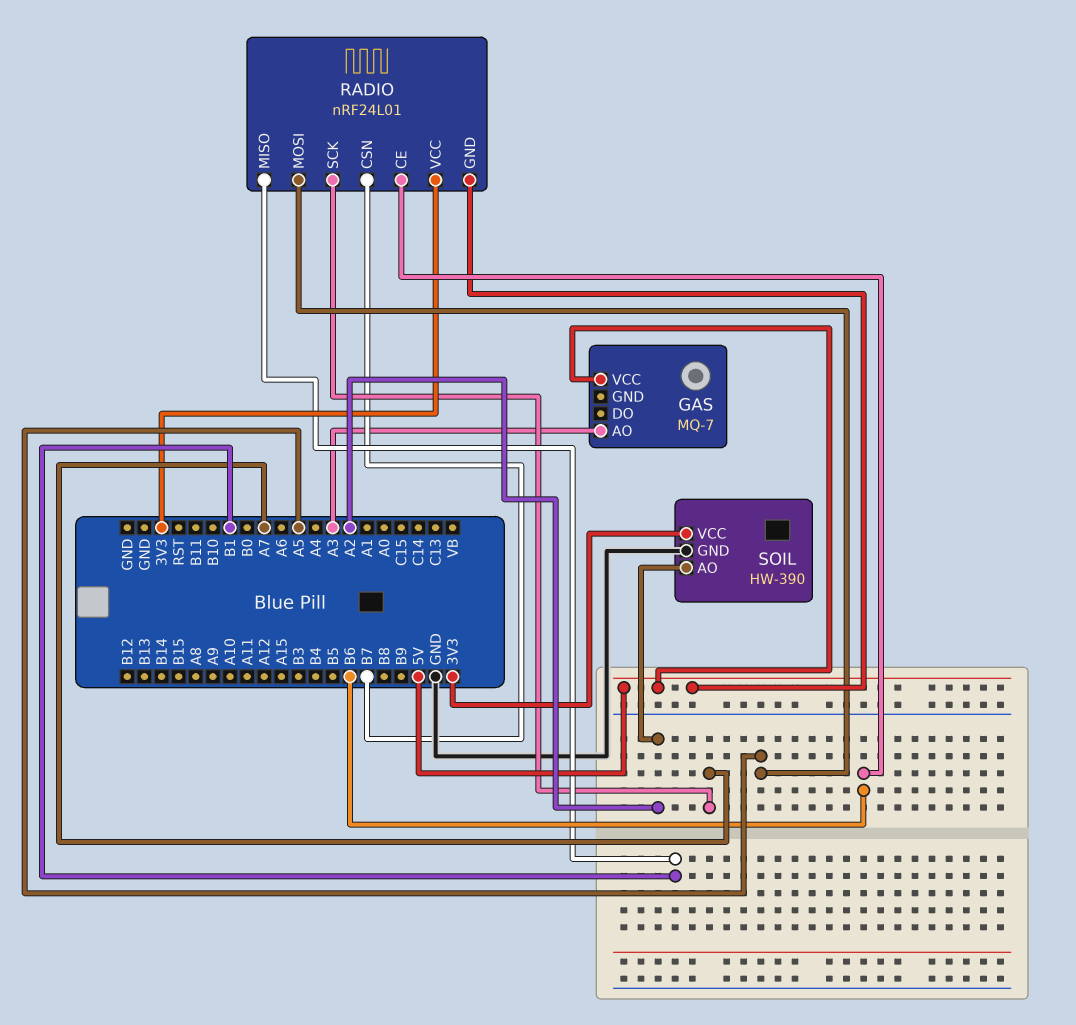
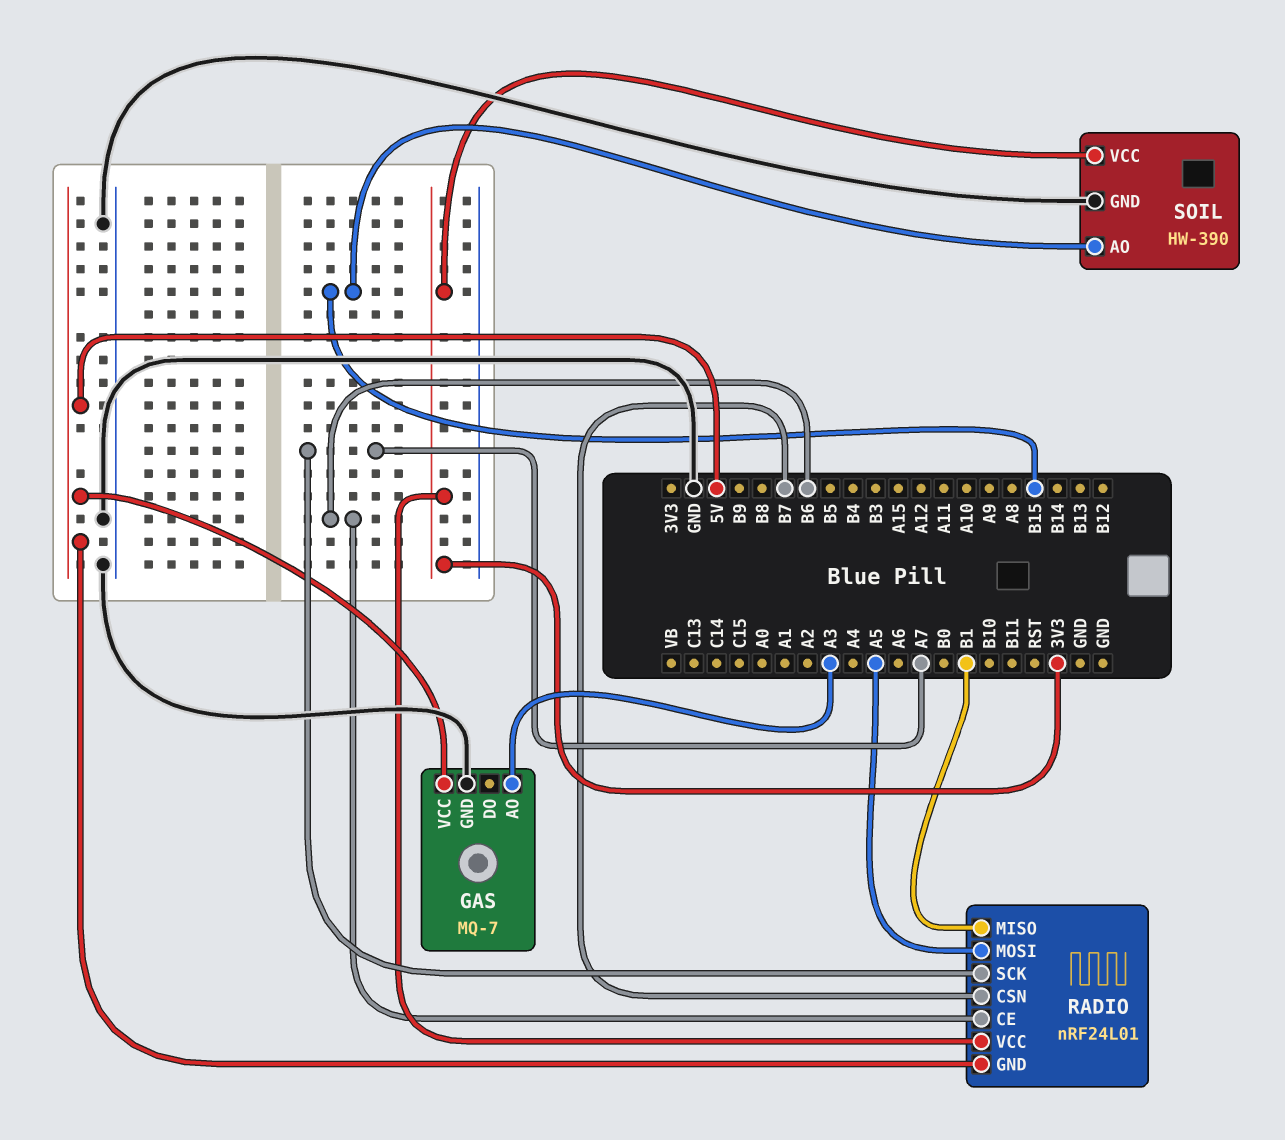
GAS pin GND: none -> GND
SOIL pin AO: A2 -> B15

